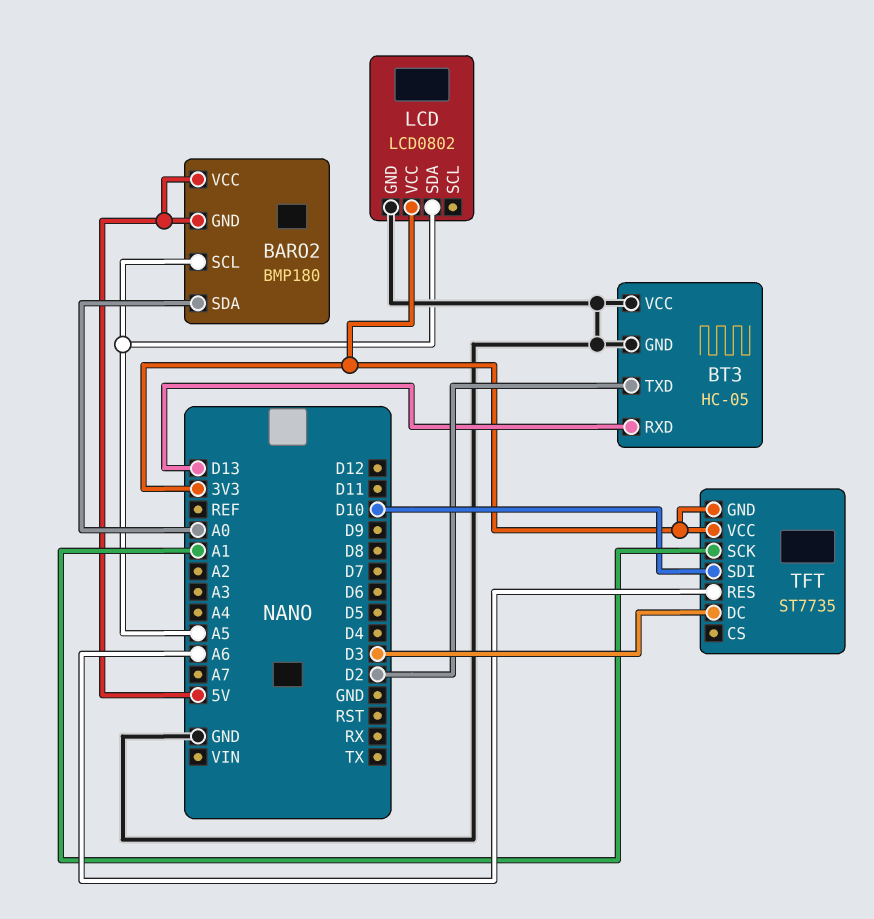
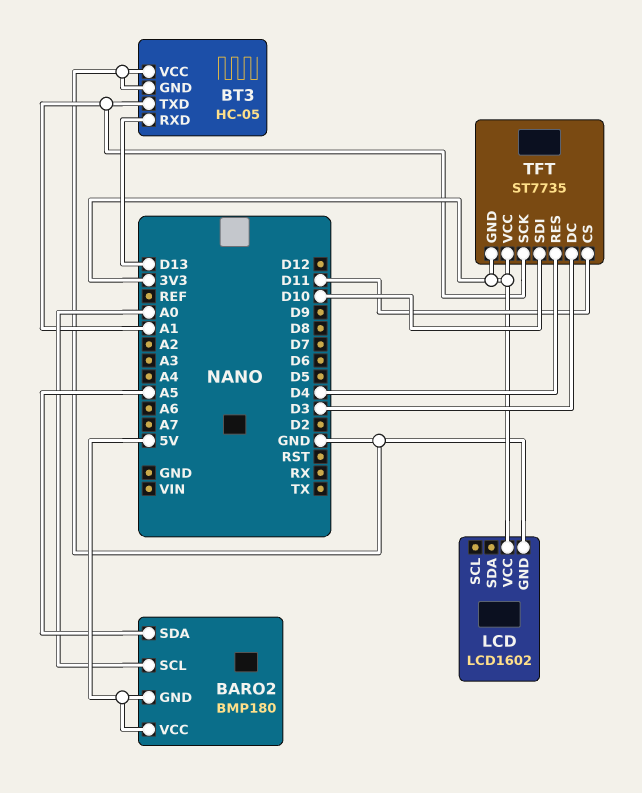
BARO2 pin SCL: A5 -> A0
BARO2 pin SDA: A0 -> A5
BT3 pin TXD: D2 -> A1
LCD: LCD0802 -> LCD1602
LCD pin SDA: A5 -> none
TFT pin CS: none -> D11
TFT pin RES: A6 -> D4

